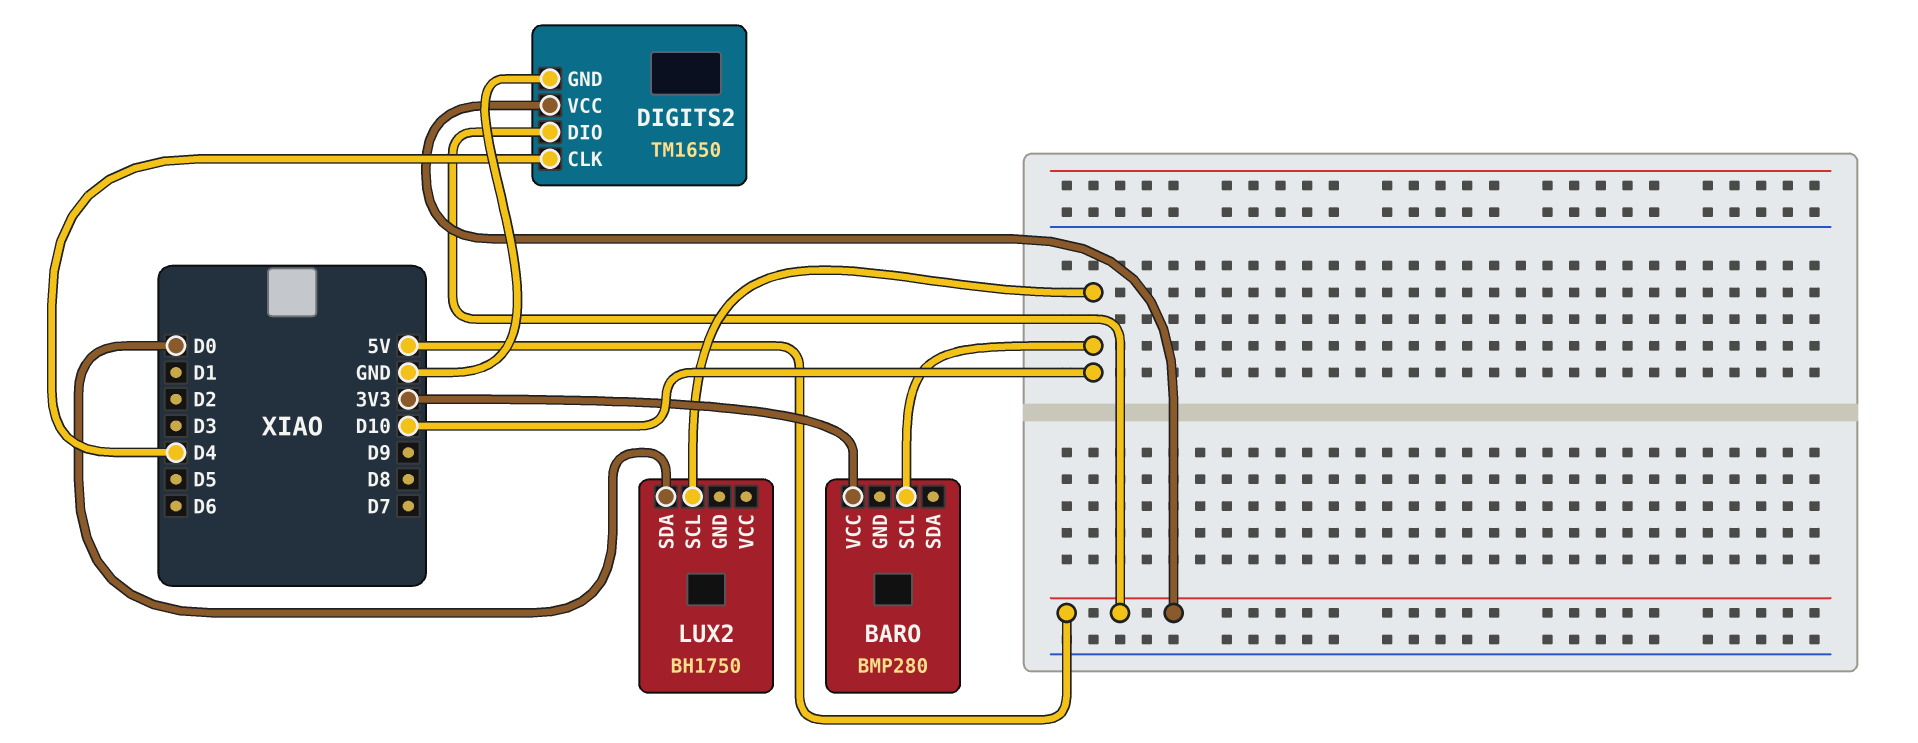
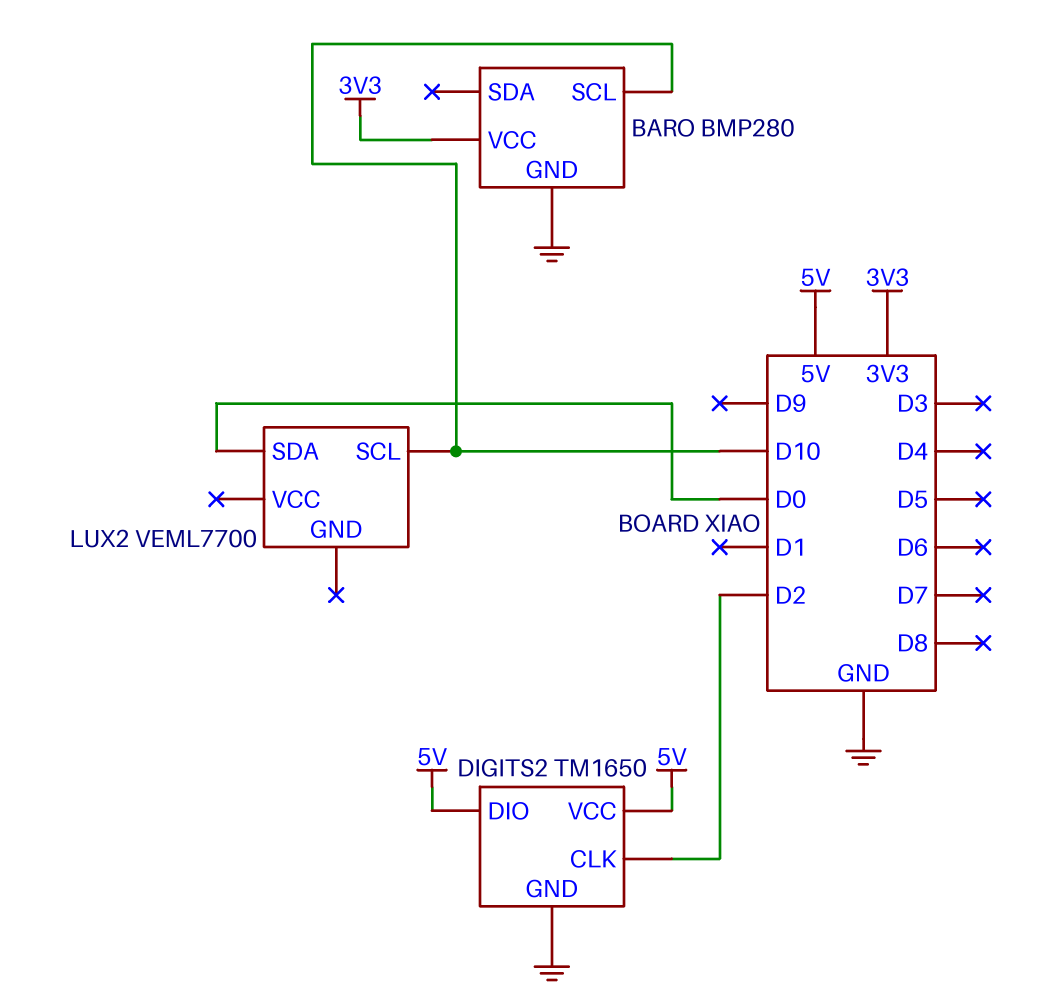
BARO pin GND: none -> GND
DIGITS2 pin CLK: D4 -> D2
LUX2: BH1750 -> VEML7700

